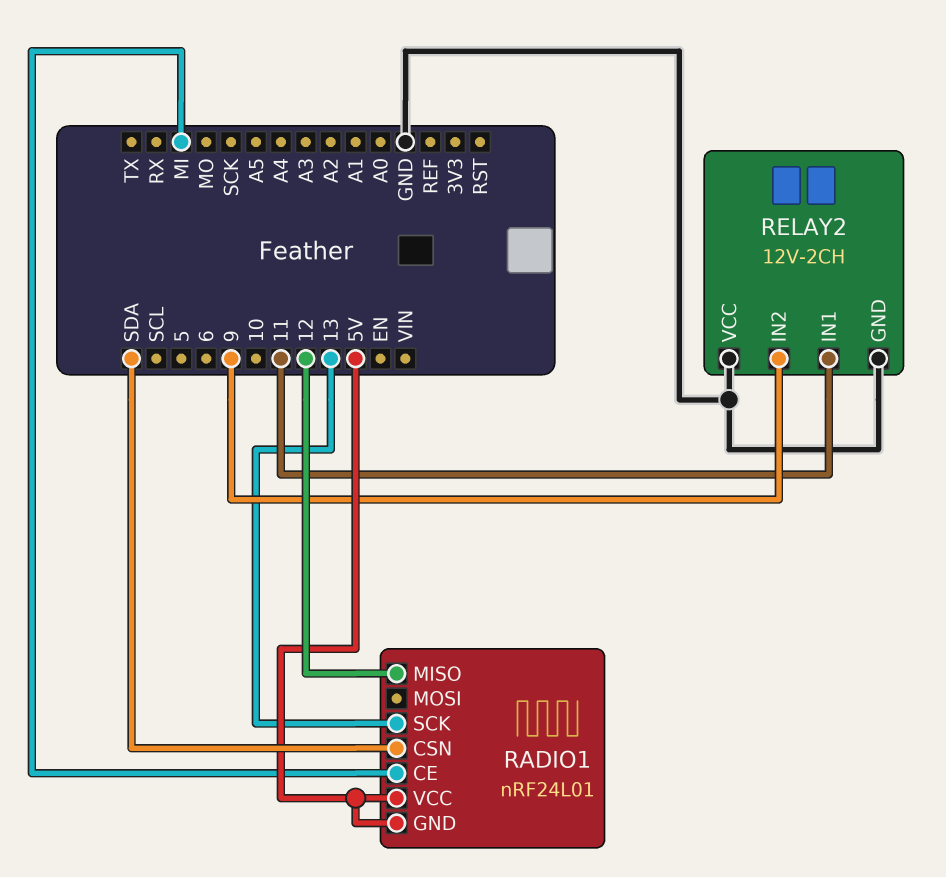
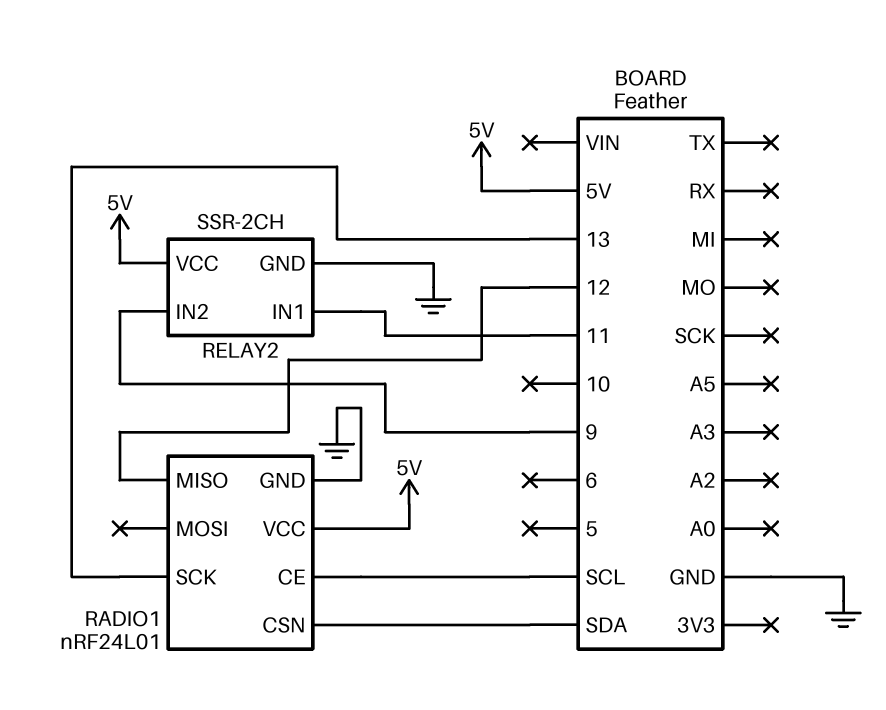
RADIO1 pin CE: MI -> SCL
RADIO1 pin GND: 5V -> GND
RELAY2: 12V-2CH -> SSR-2CH
RELAY2 pin VCC: GND -> 5V

